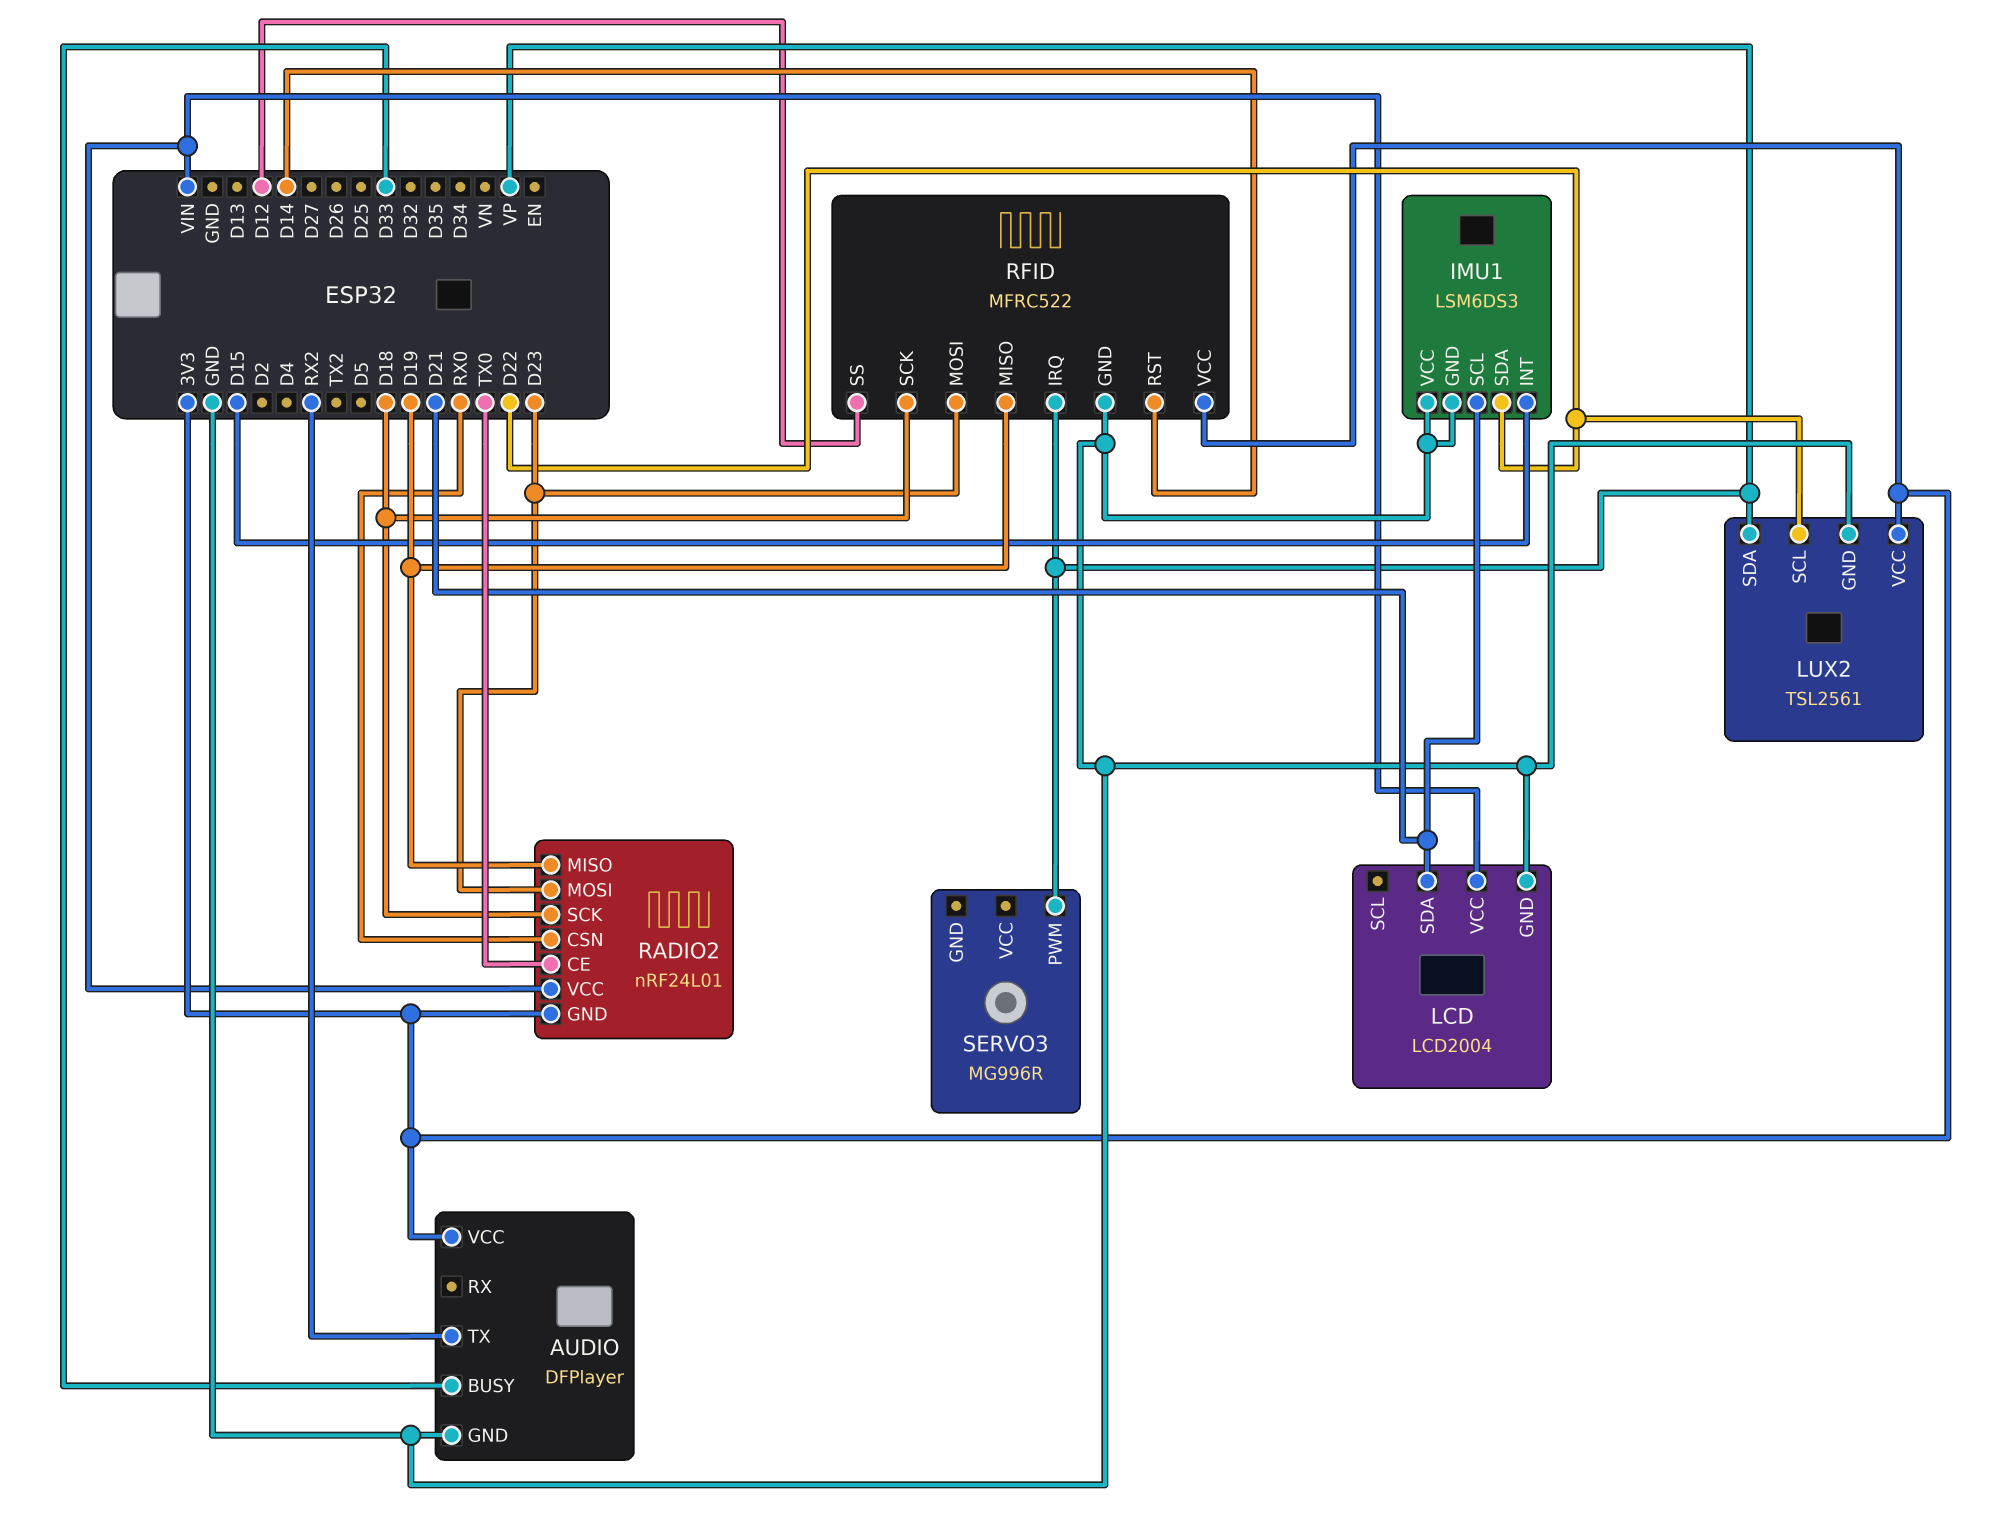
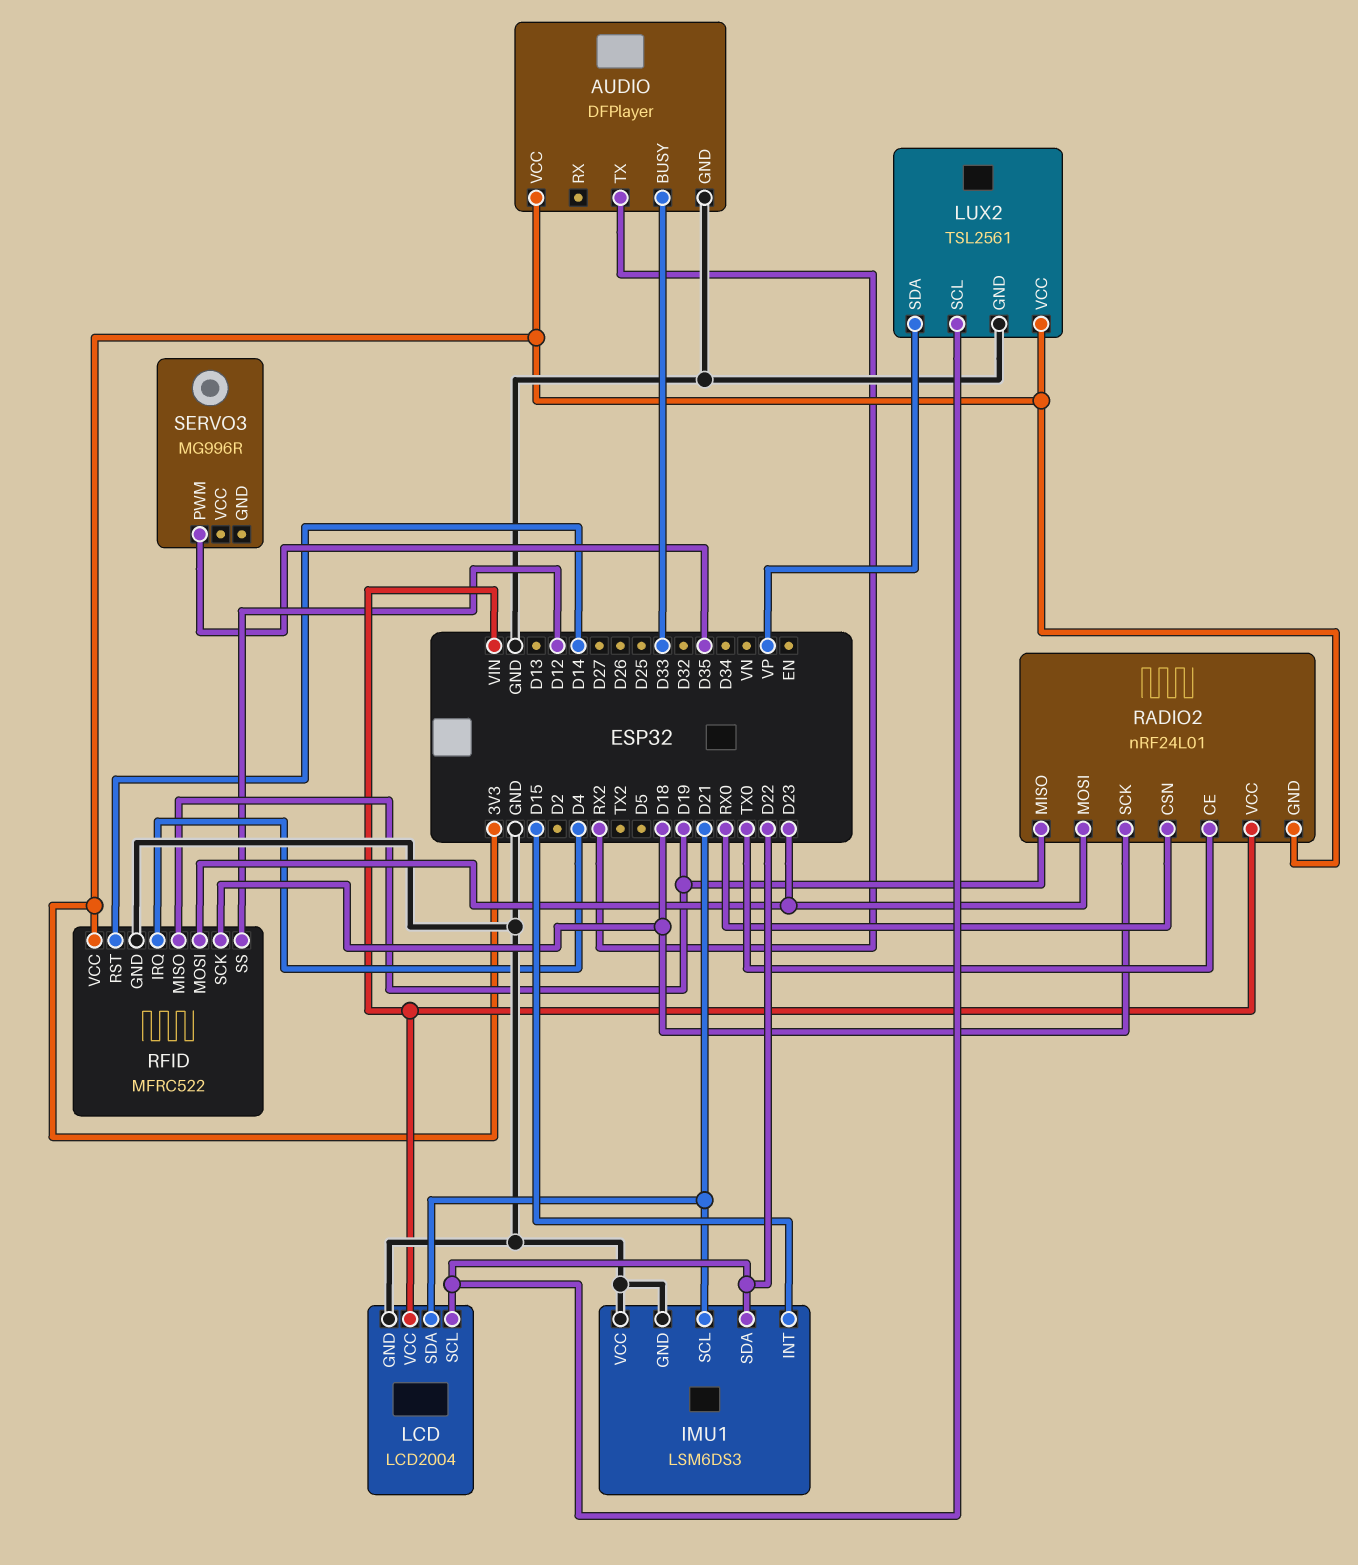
LCD pin SCL: none -> D22
RFID pin IRQ: VP -> D4
SERVO3 pin PWM: VP -> D35

